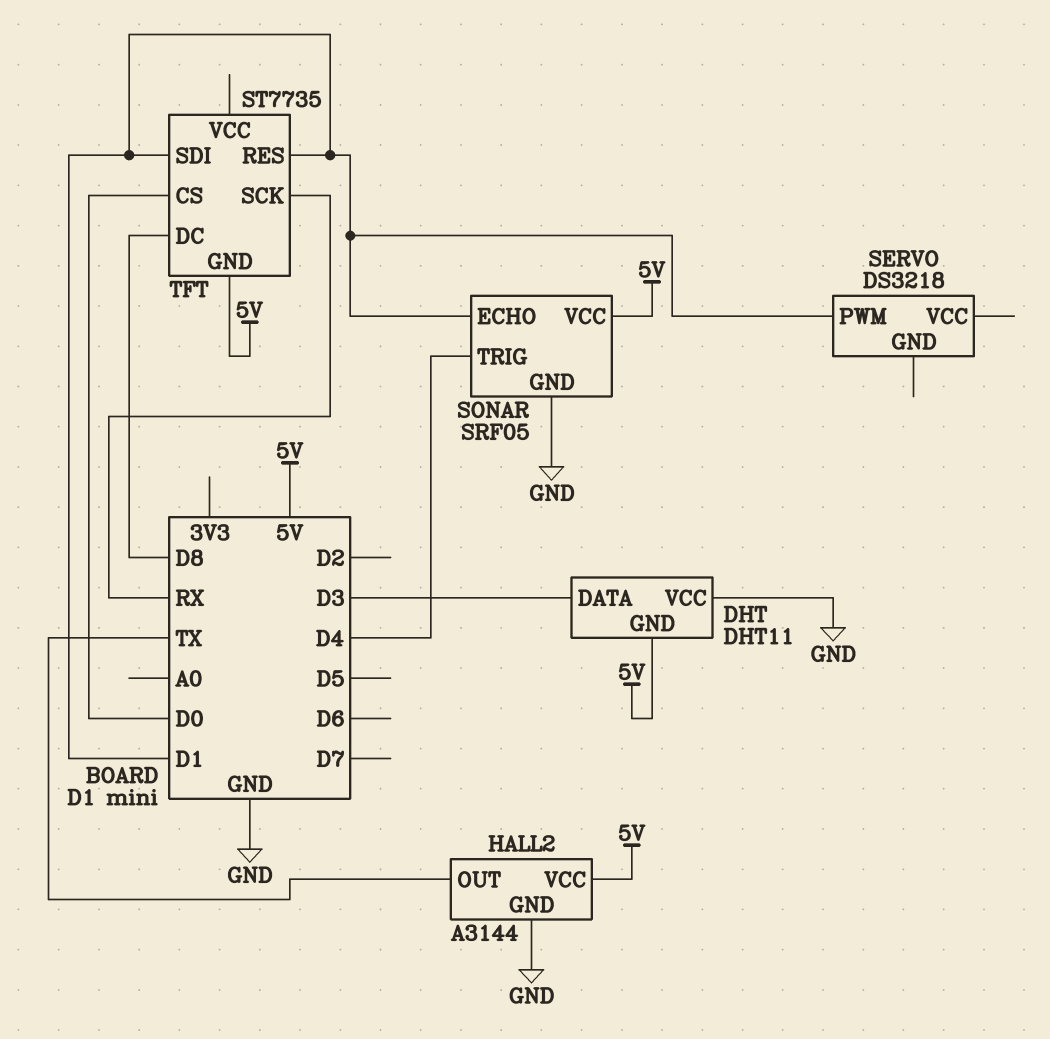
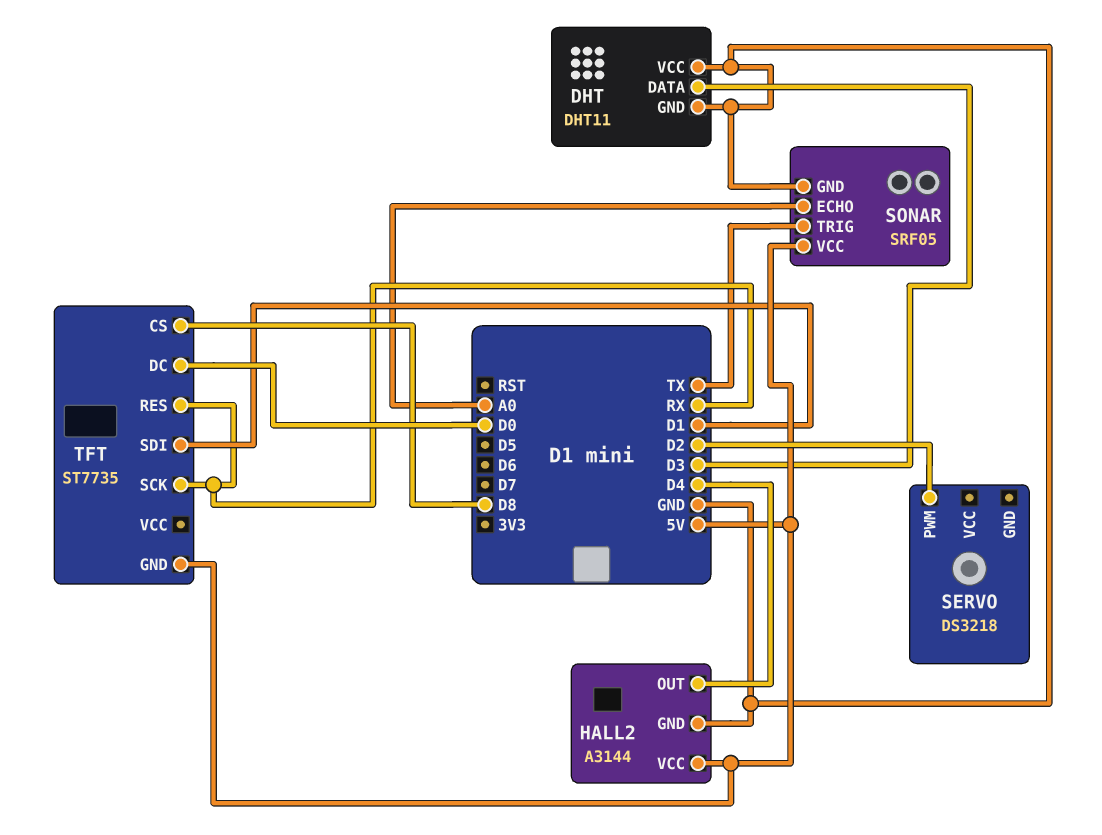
DHT pin GND: 5V -> GND
HALL2 pin OUT: TX -> D4
SERVO pin PWM: D1 -> D2
SONAR pin ECHO: D1 -> A0
SONAR pin TRIG: D4 -> TX
TFT pin CS: D0 -> D8
TFT pin DC: D8 -> D0
TFT pin RES: D1 -> RX

